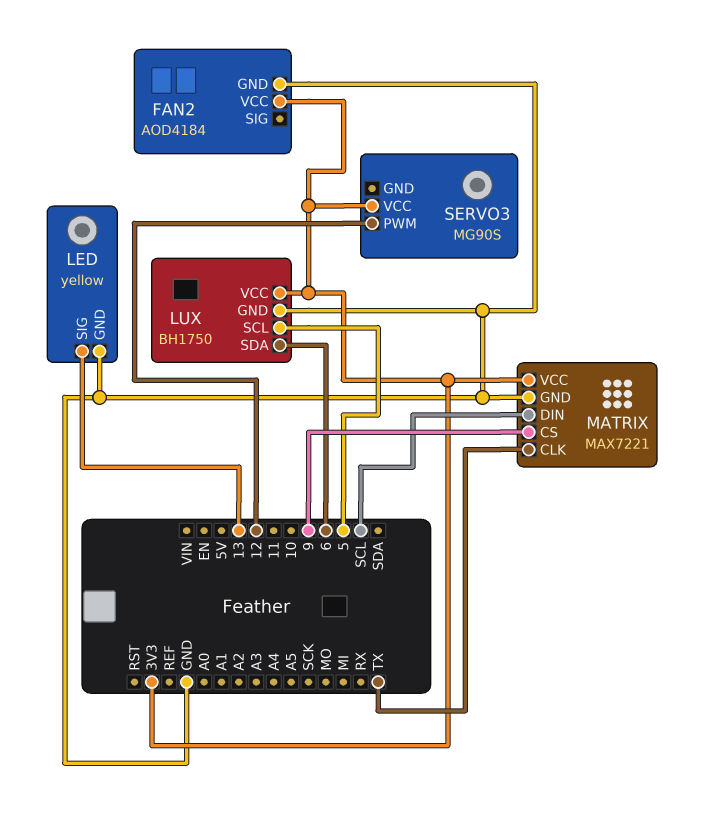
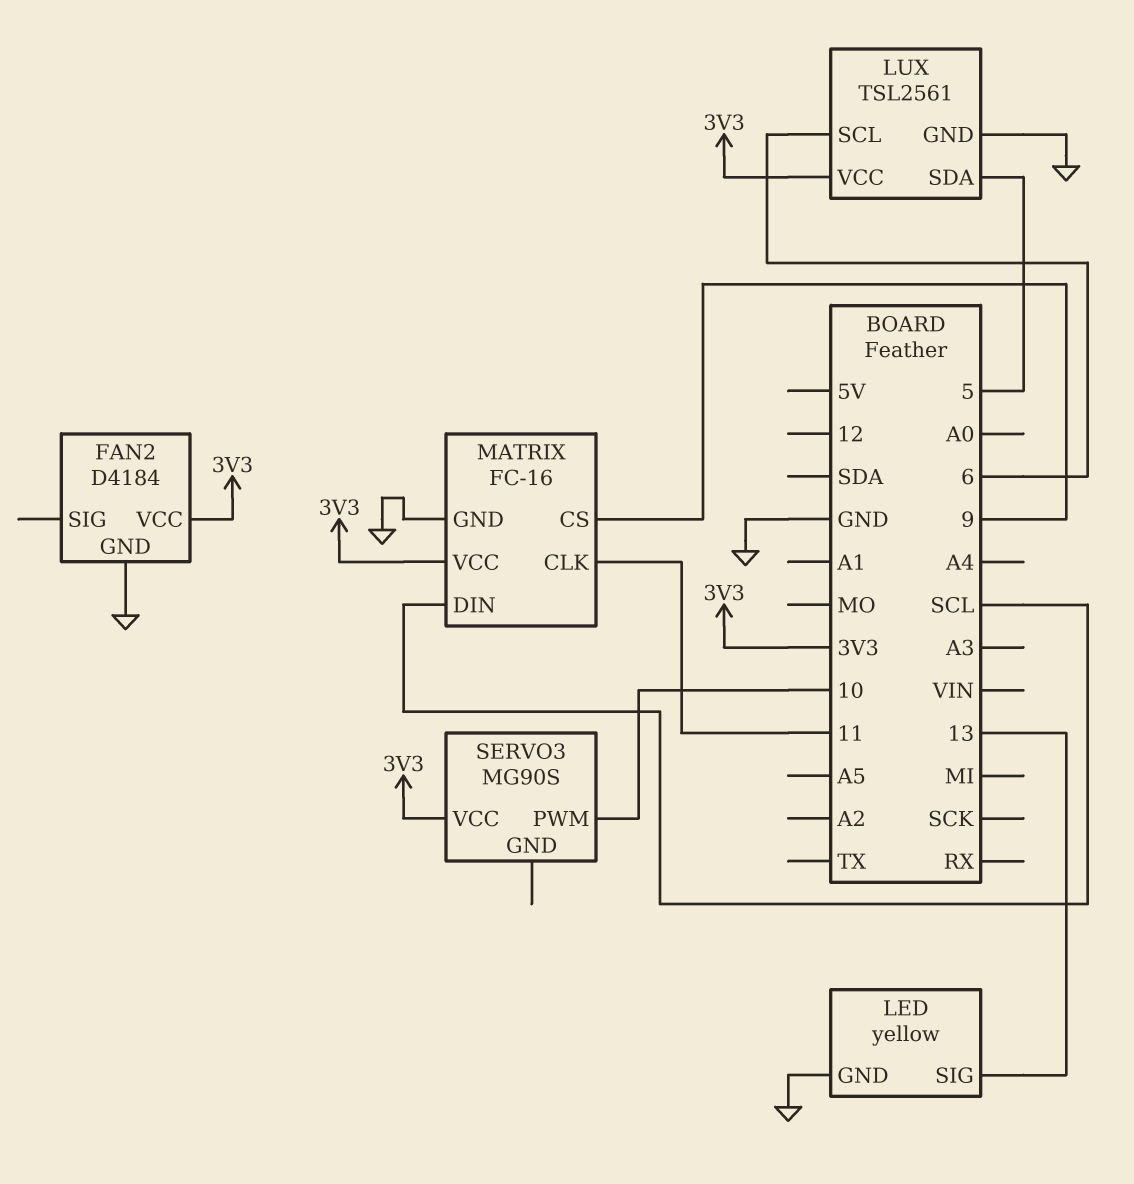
FAN2: AOD4184 -> D4184
LUX: BH1750 -> TSL2561
LUX pin SCL: 5 -> 6
LUX pin SDA: 6 -> 5
MATRIX: MAX7221 -> FC-16
MATRIX pin CLK: TX -> 11
SERVO3 pin PWM: 12 -> 10

